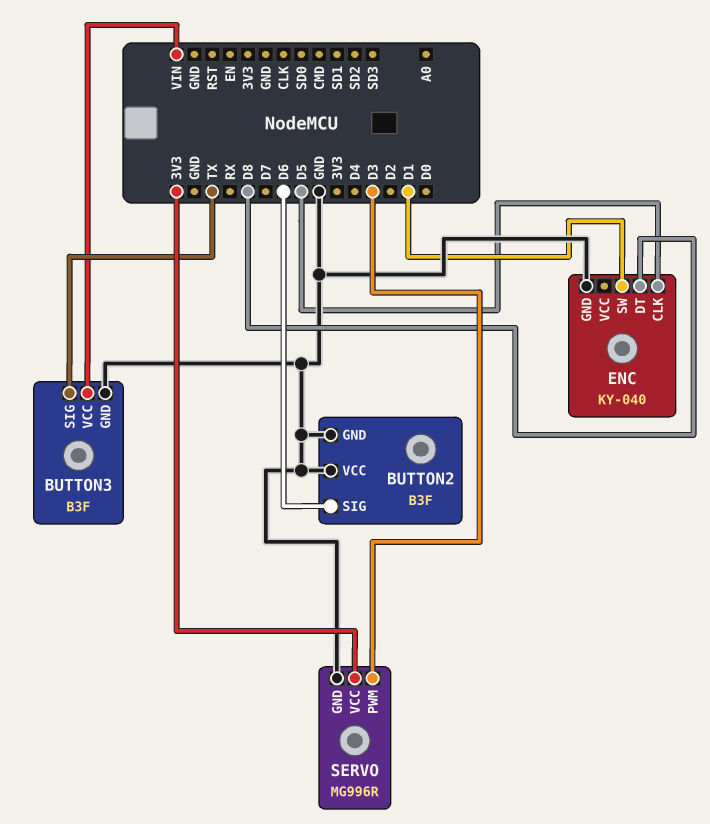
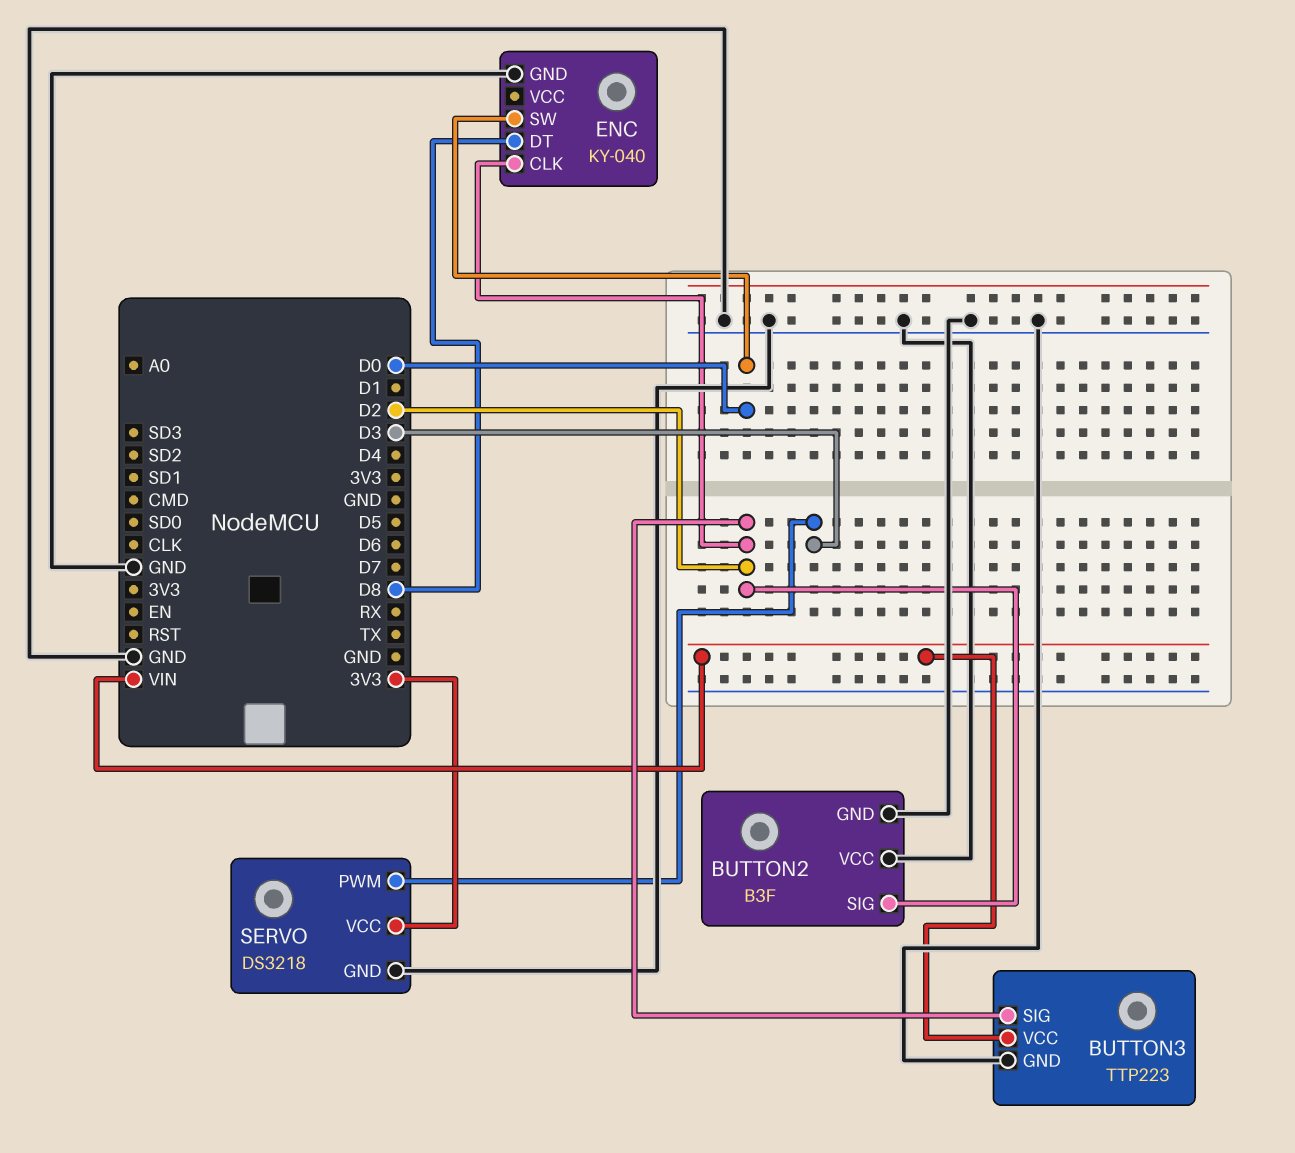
BUTTON2 pin SIG: D6 -> D2
BUTTON3: B3F -> TTP223
BUTTON3 pin SIG: TX -> D2
ENC pin CLK: D5 -> D2
ENC pin SW: D1 -> D0
SERVO: MG996R -> DS3218

